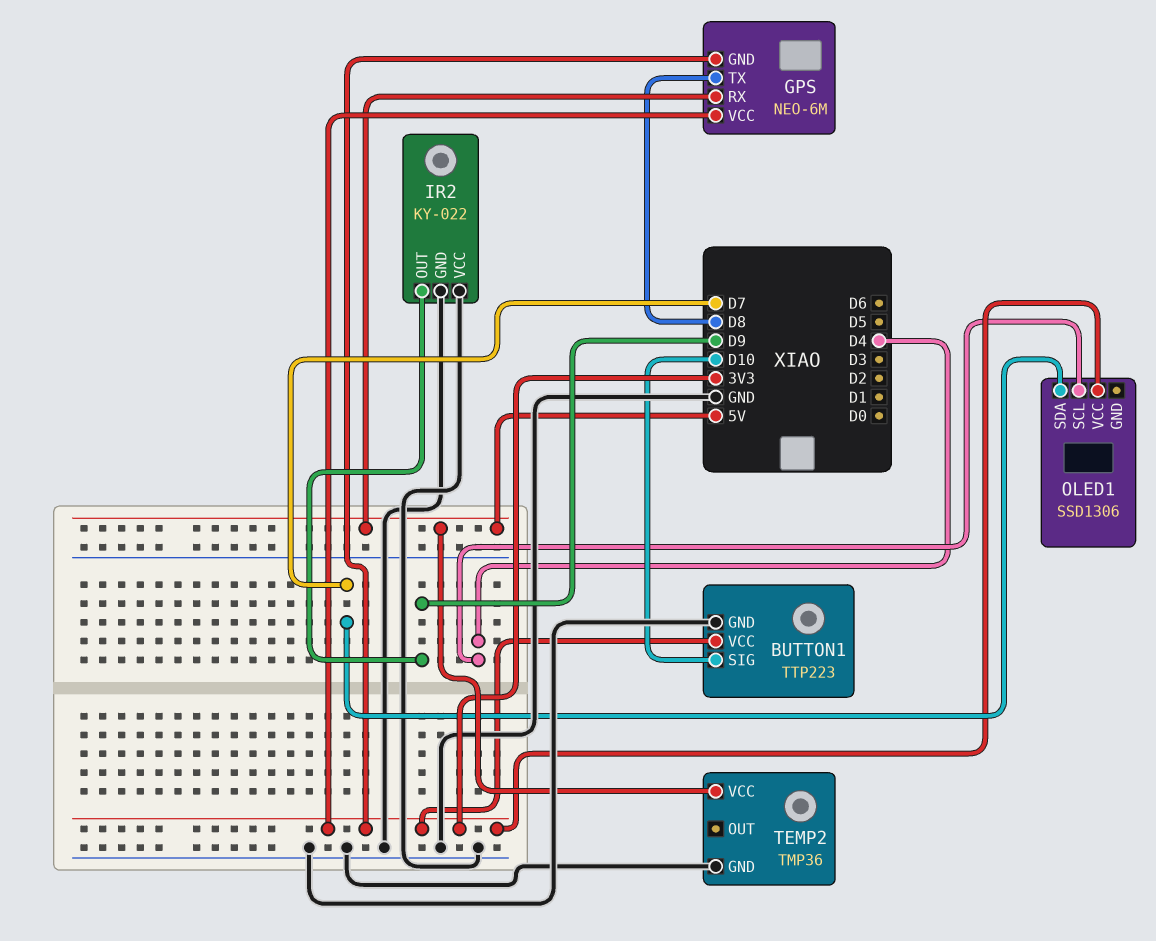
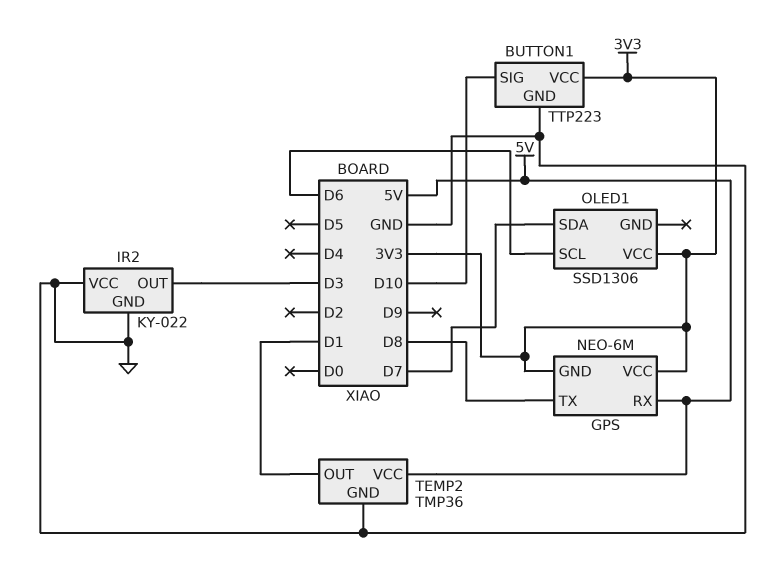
IR2 pin OUT: D9 -> D3
OLED1 pin SCL: D4 -> D6
TEMP2 pin OUT: none -> D1

